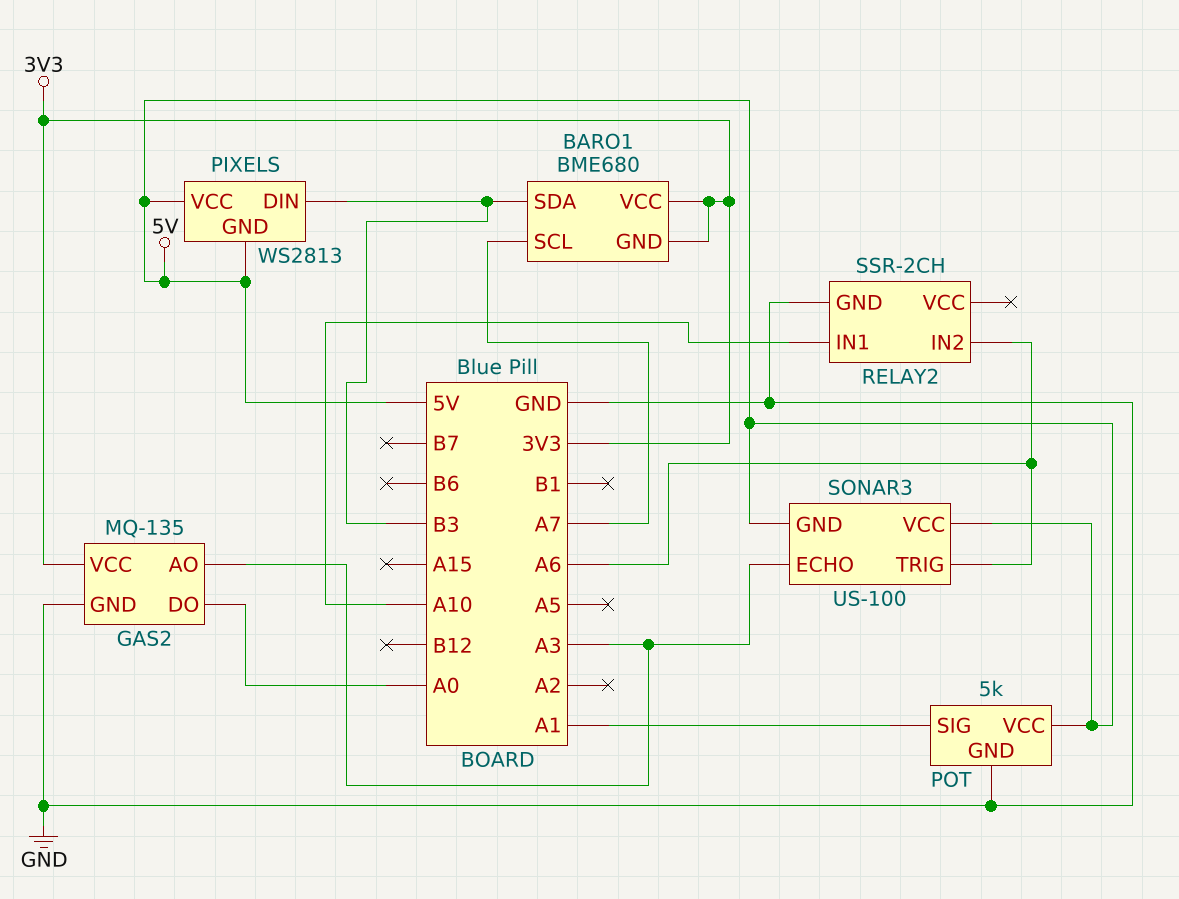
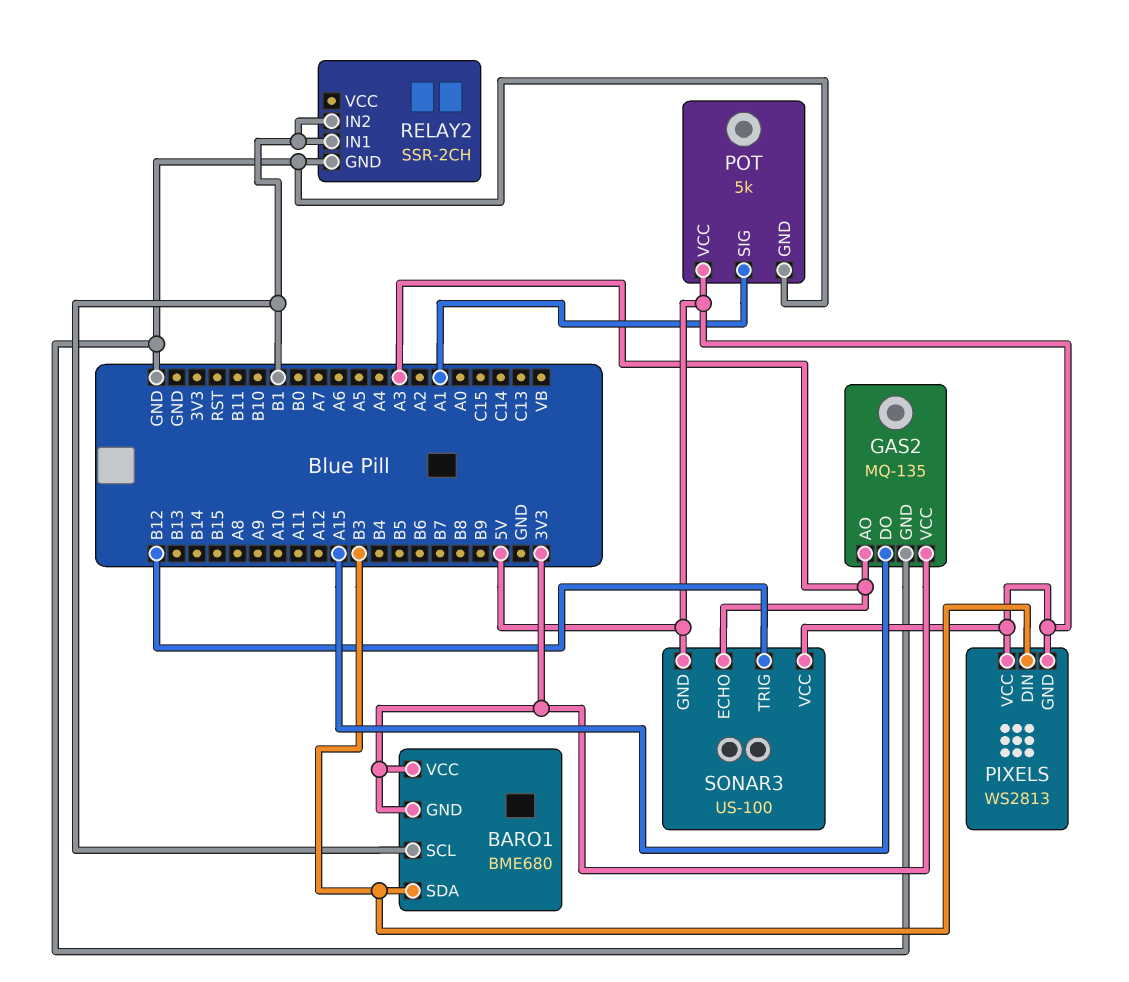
BARO1 pin SCL: A7 -> B1
GAS2 pin DO: A0 -> A15
RELAY2 pin IN1: A10 -> B1
RELAY2 pin IN2: A6 -> B1
SONAR3 pin TRIG: A6 -> B12

